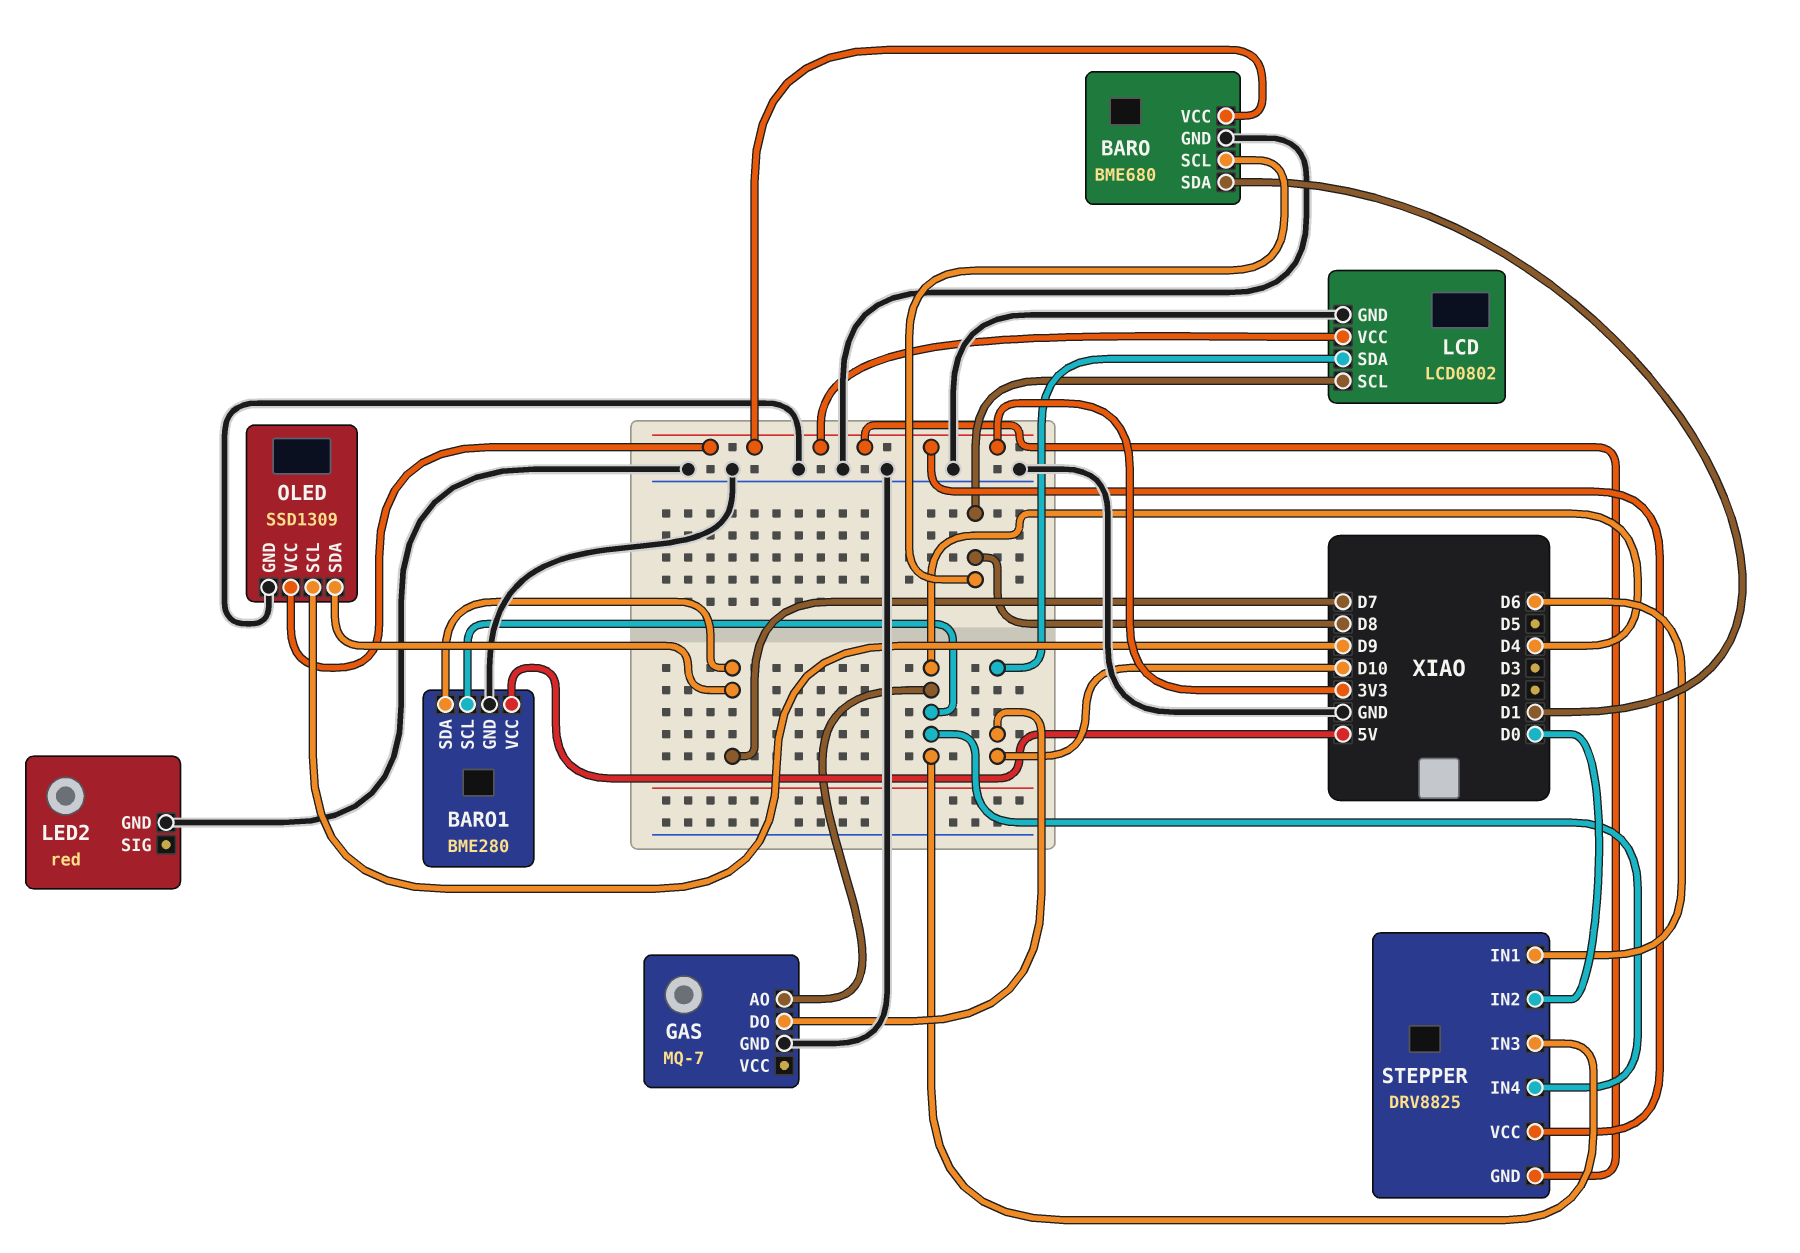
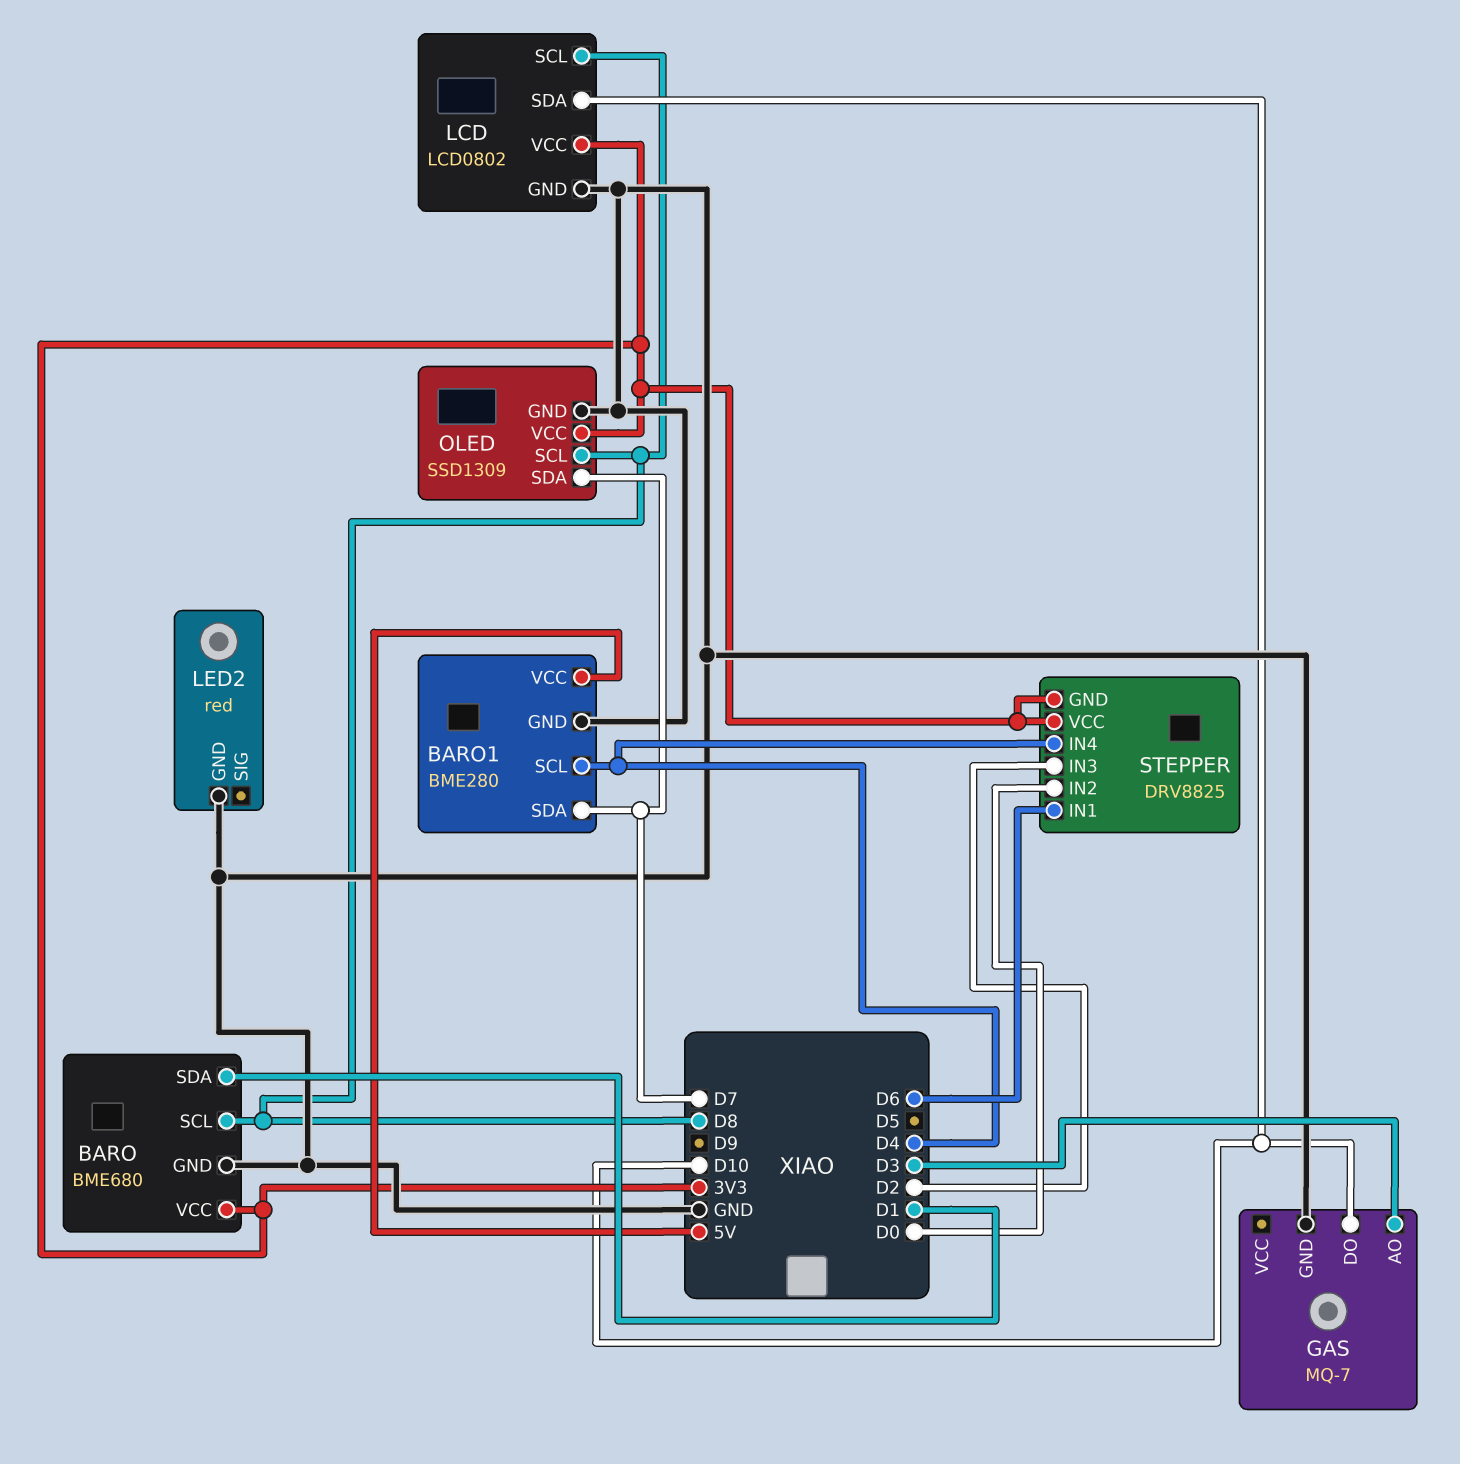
GAS pin AO: D4 -> D3
OLED pin SCL: D9 -> D8
STEPPER pin IN3: D4 -> D2

